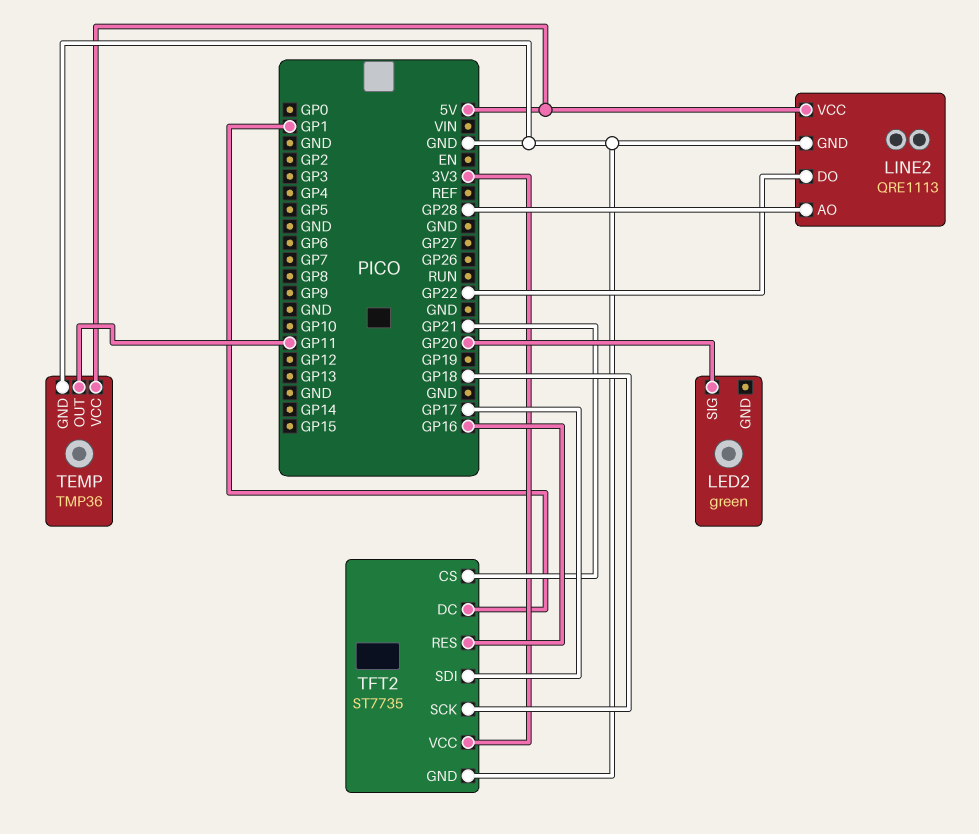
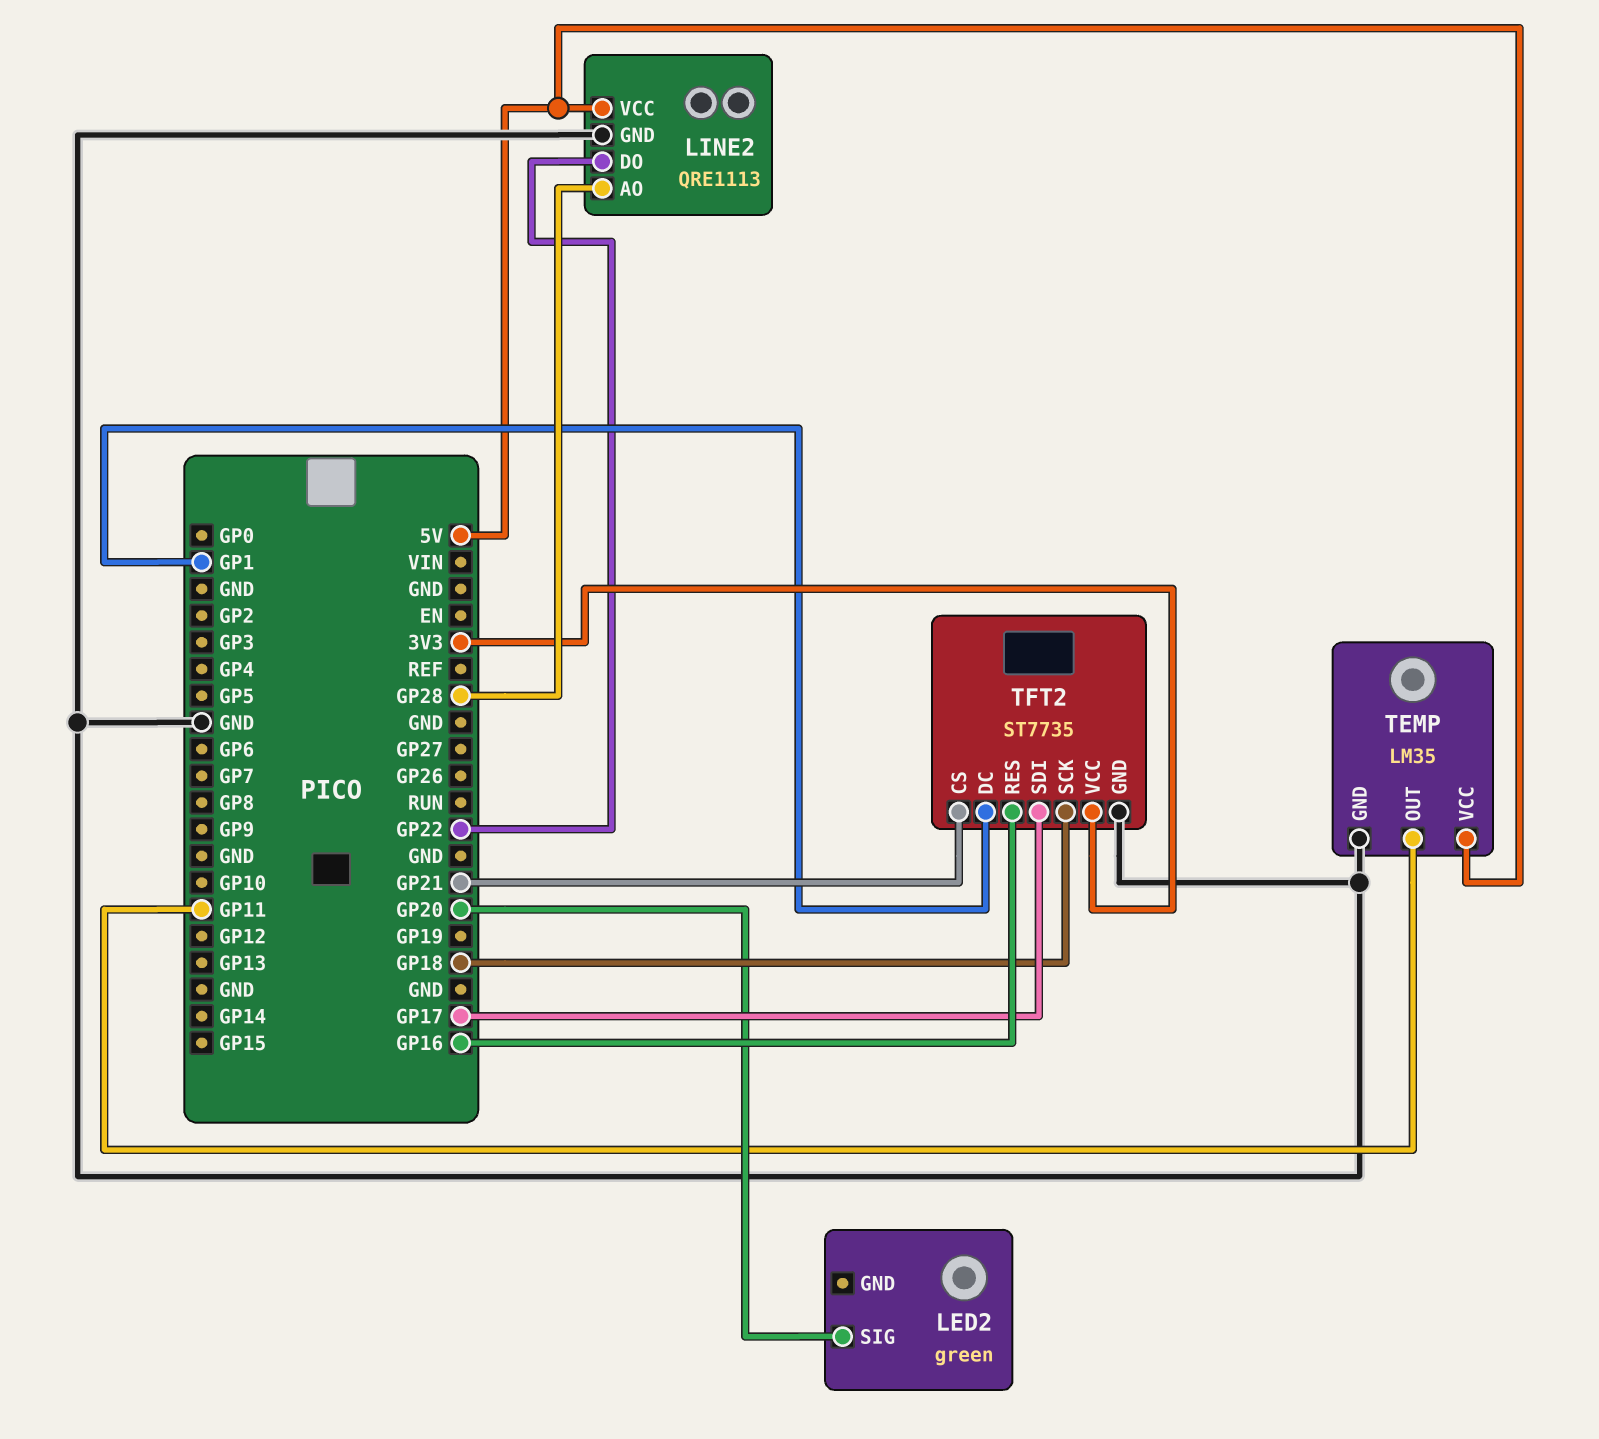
TEMP: TMP36 -> LM35

